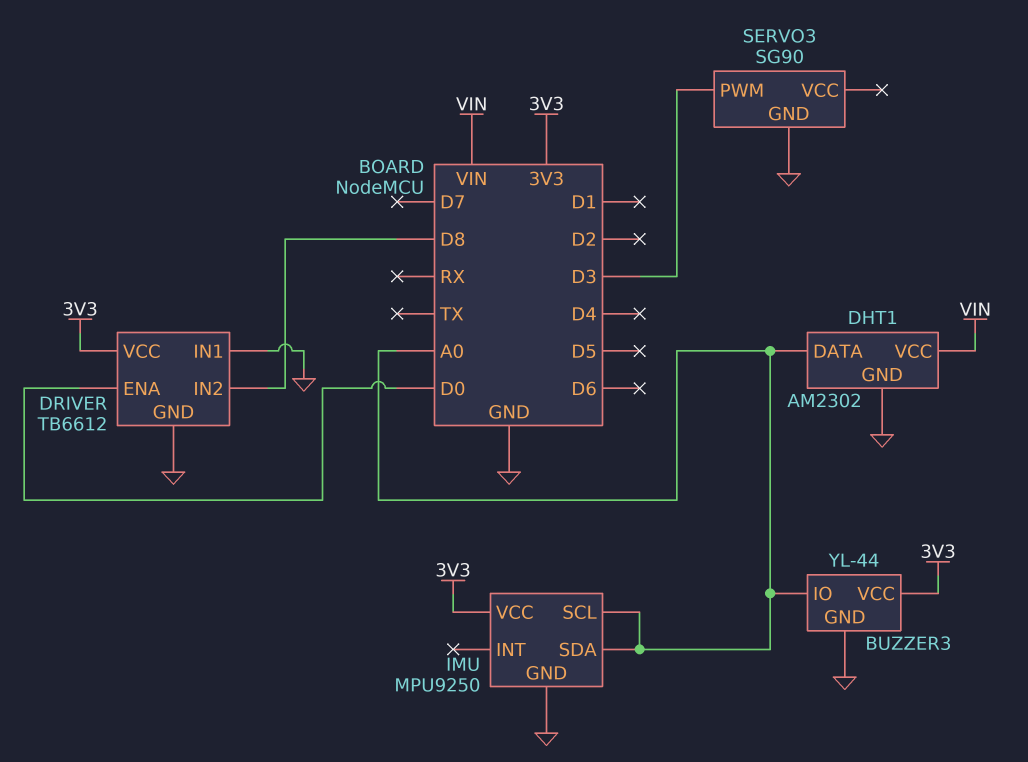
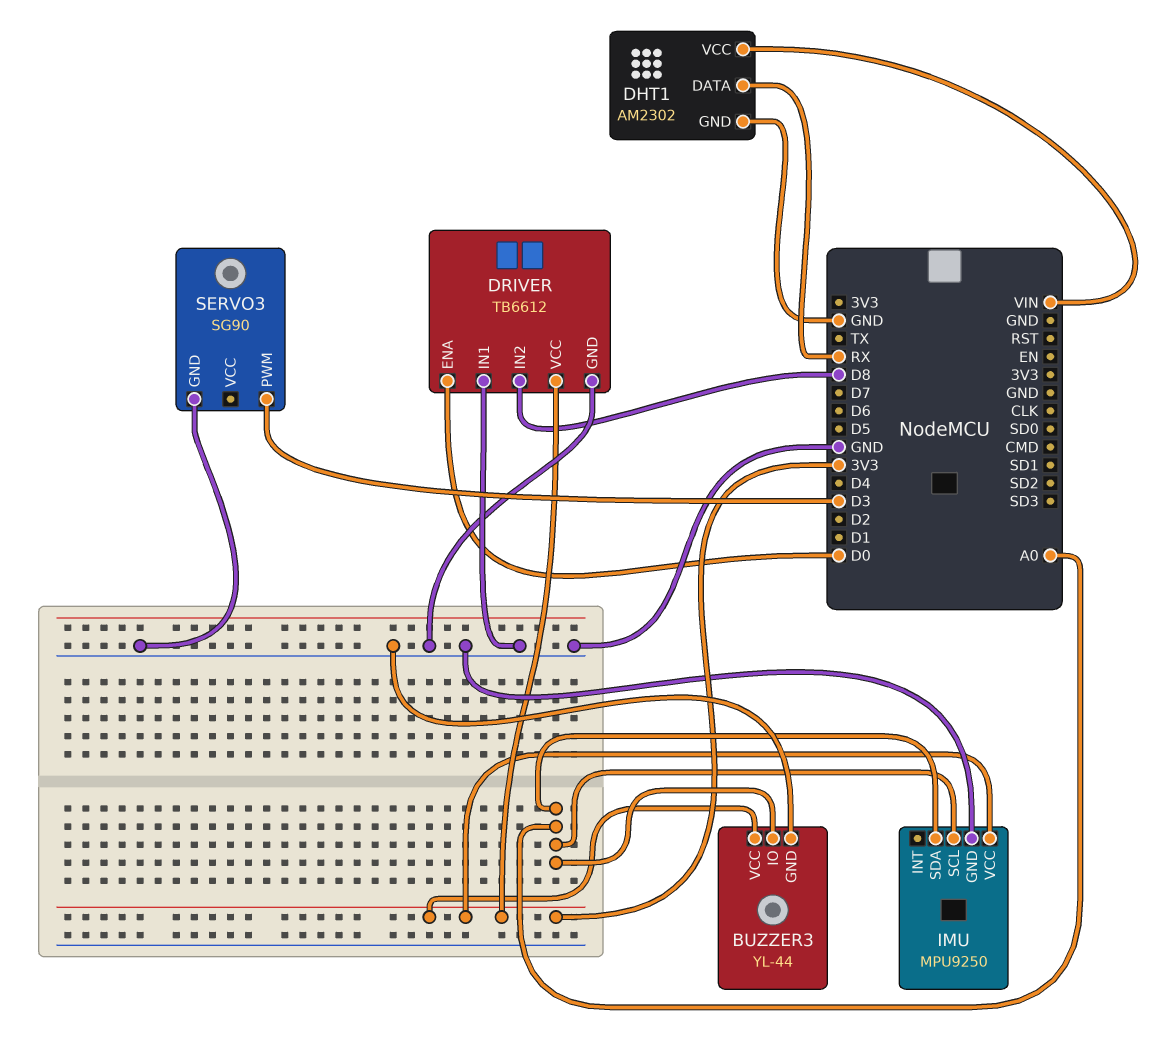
DHT1 pin DATA: A0 -> RX

